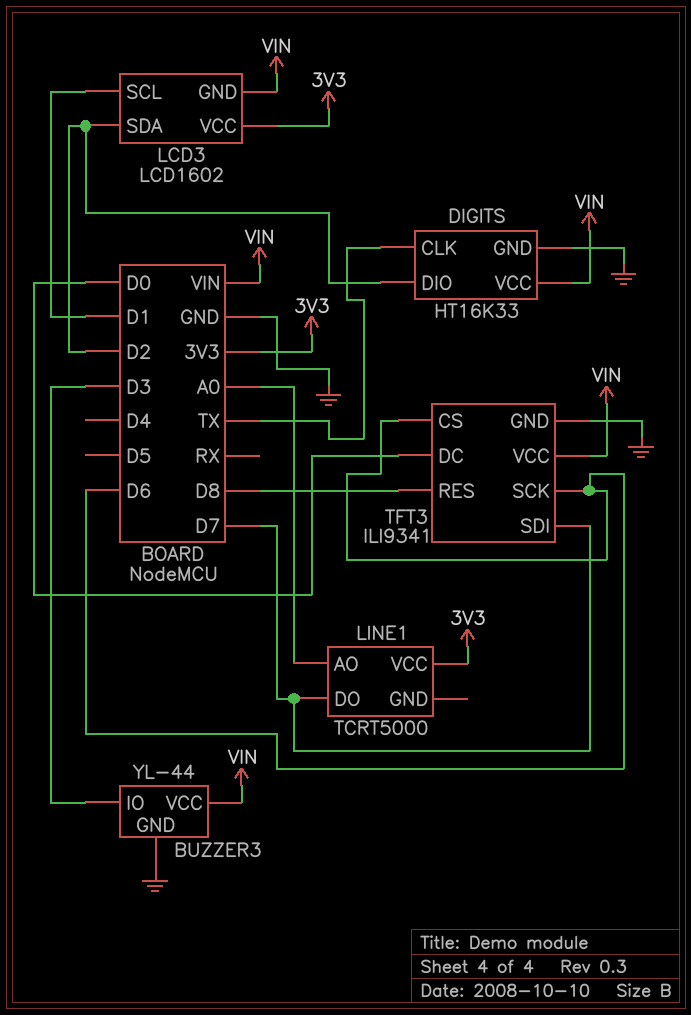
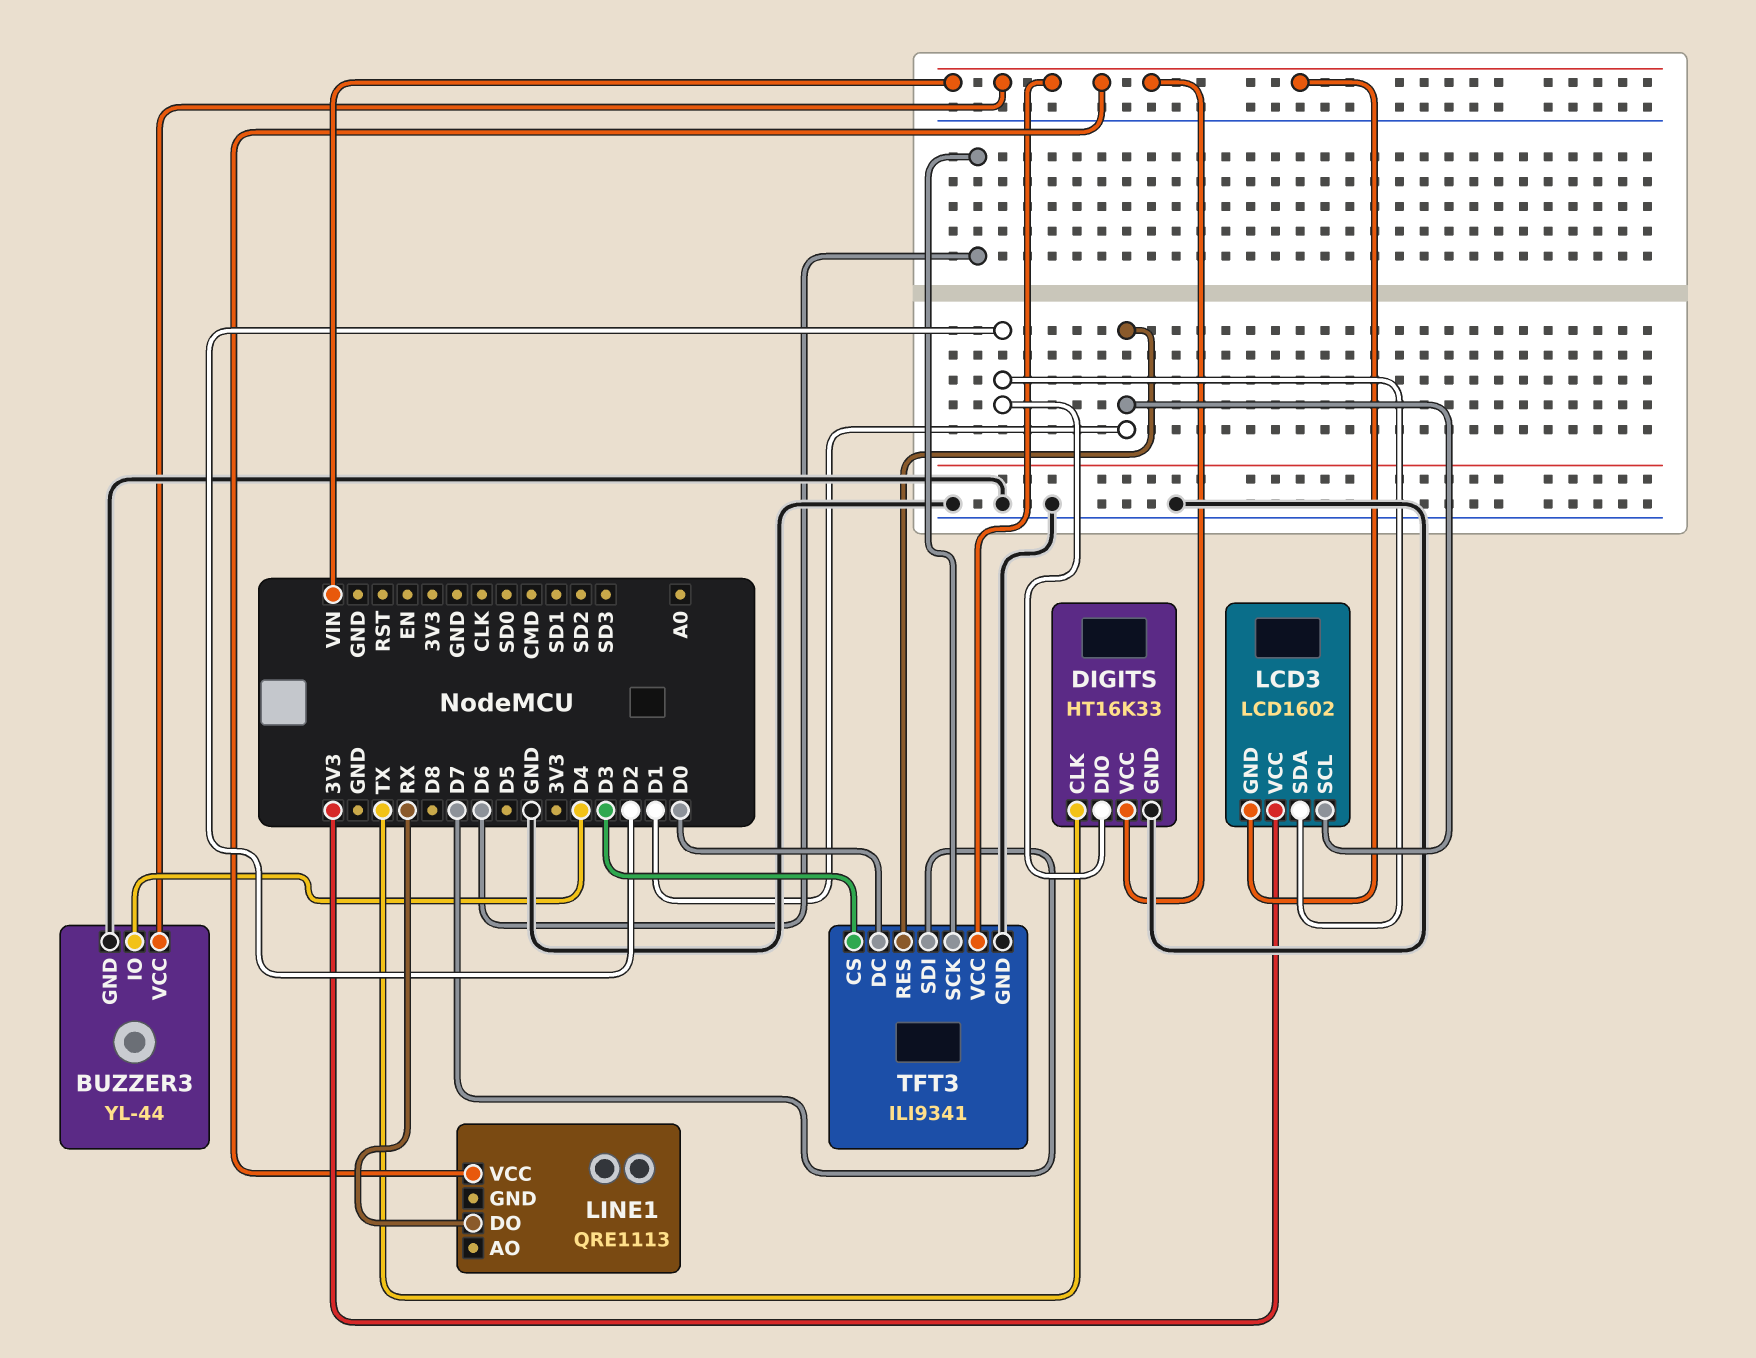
BUZZER3 pin IO: D3 -> D4
LINE1: TCRT5000 -> QRE1113
LINE1 pin AO: A0 -> none
LINE1 pin DO: D7 -> RX
LINE1 pin VCC: 3V3 -> VIN
TFT3 pin CS: D6 -> D3
TFT3 pin RES: D8 -> D1

